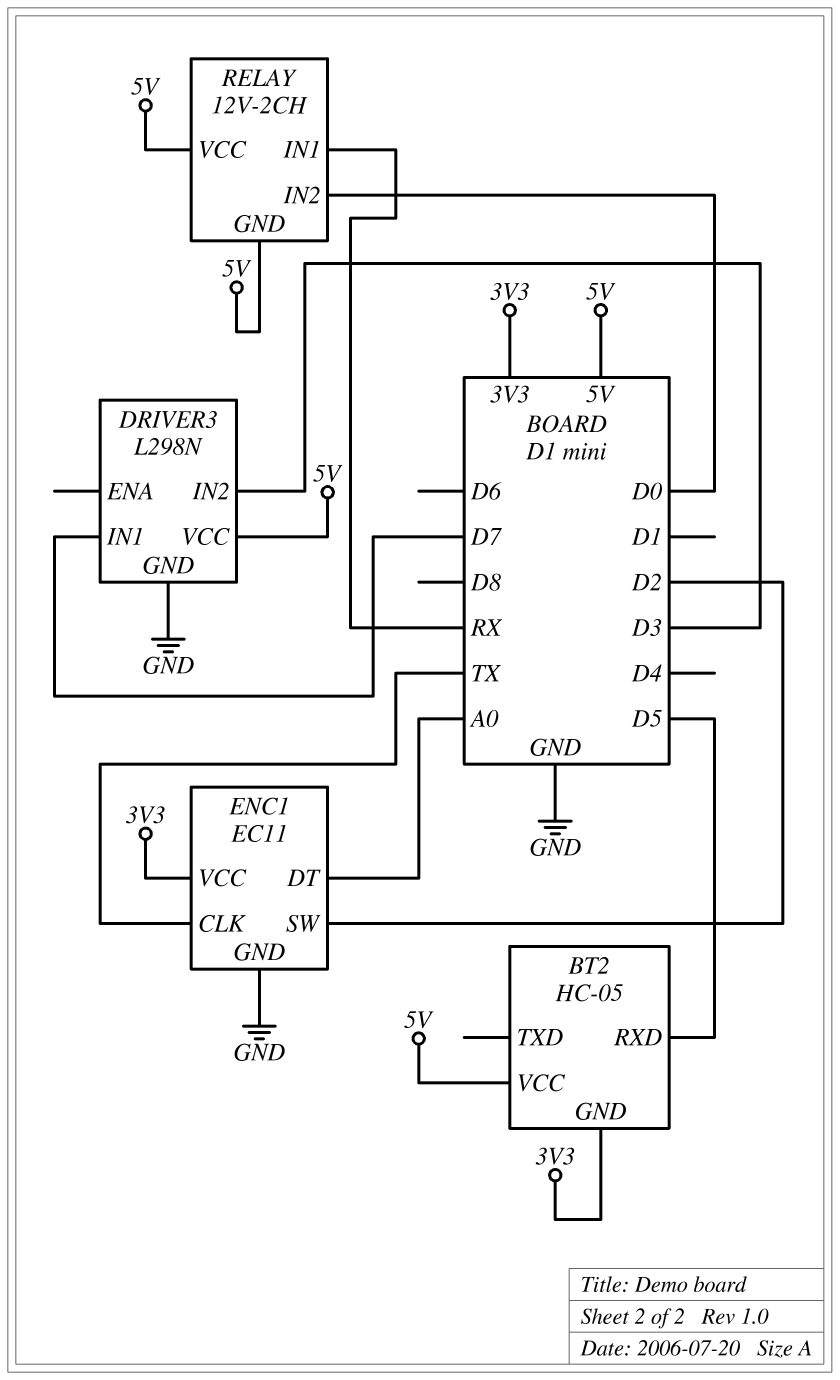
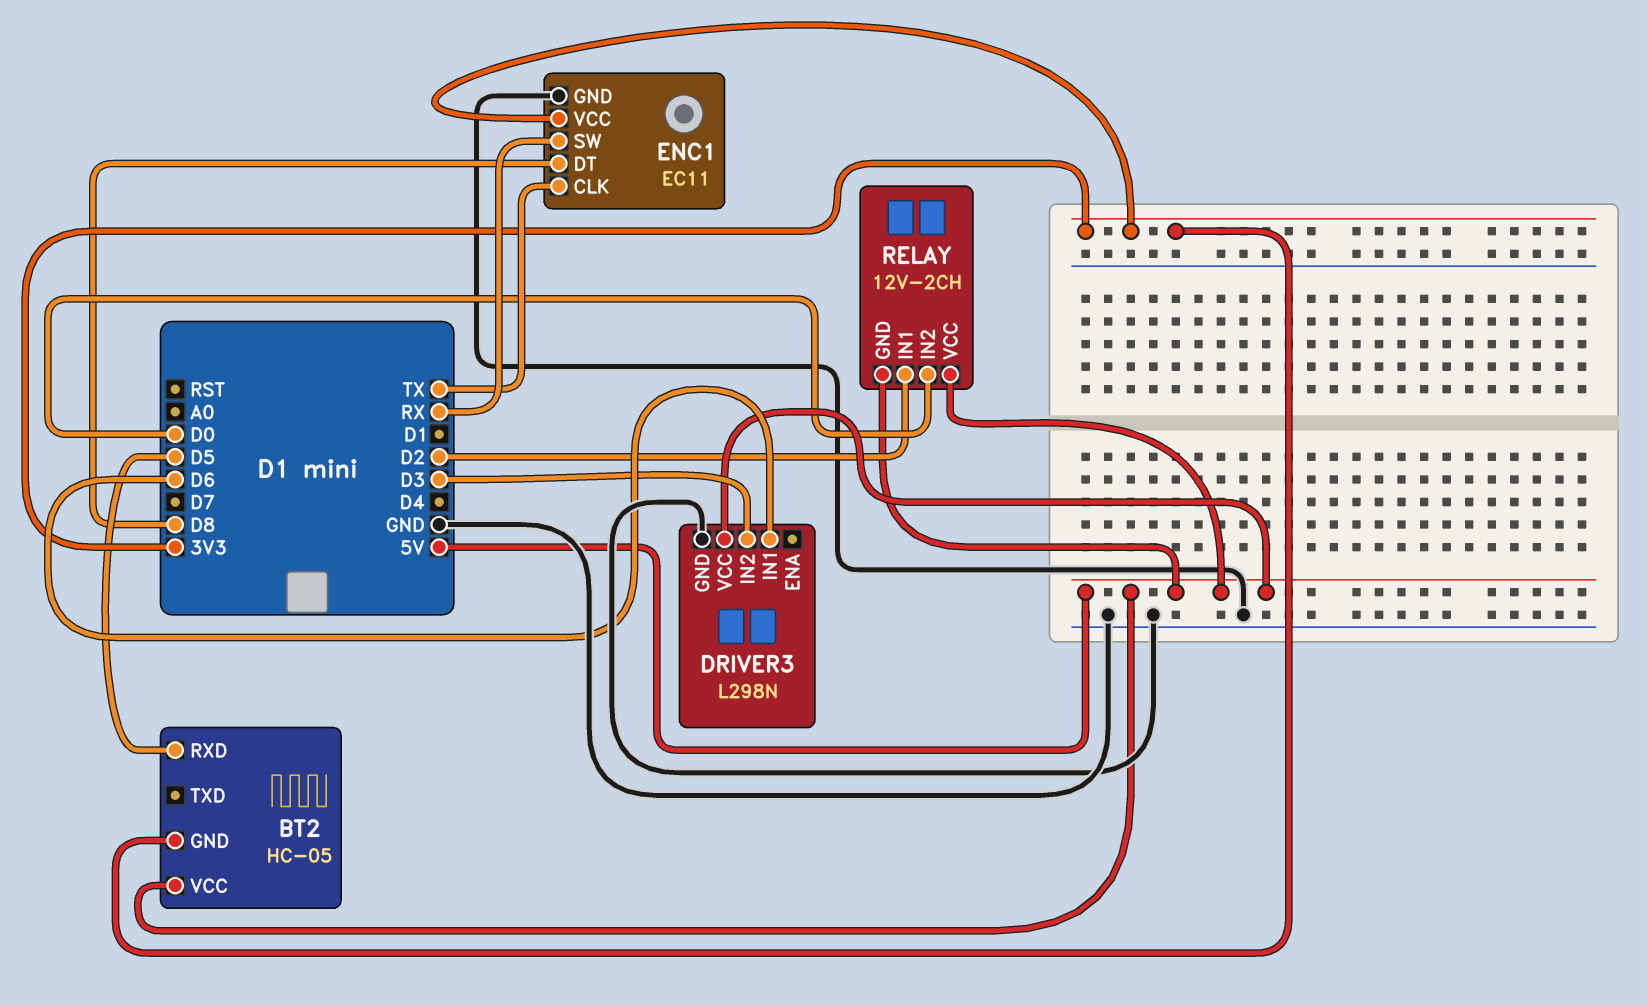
DRIVER3 pin IN1: D7 -> D6
ENC1 pin DT: A0 -> D8
ENC1 pin SW: D2 -> RX
RELAY pin IN1: RX -> D2

